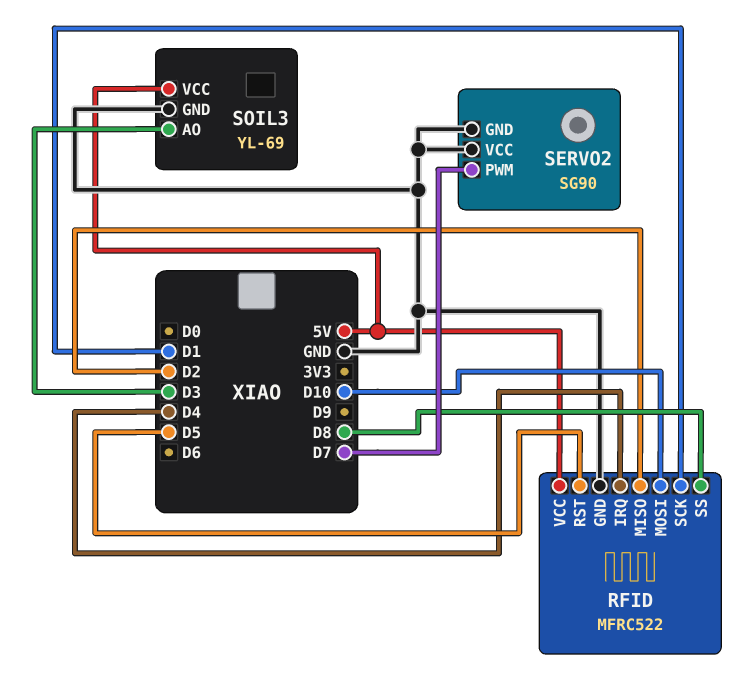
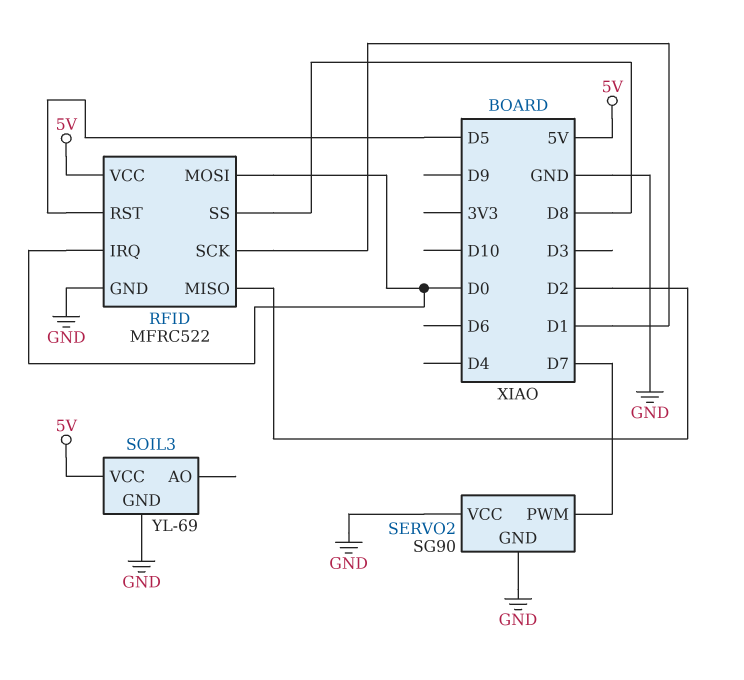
RFID pin IRQ: D4 -> D0
RFID pin MOSI: D10 -> D0
SOIL3 pin AO: D3 -> none

